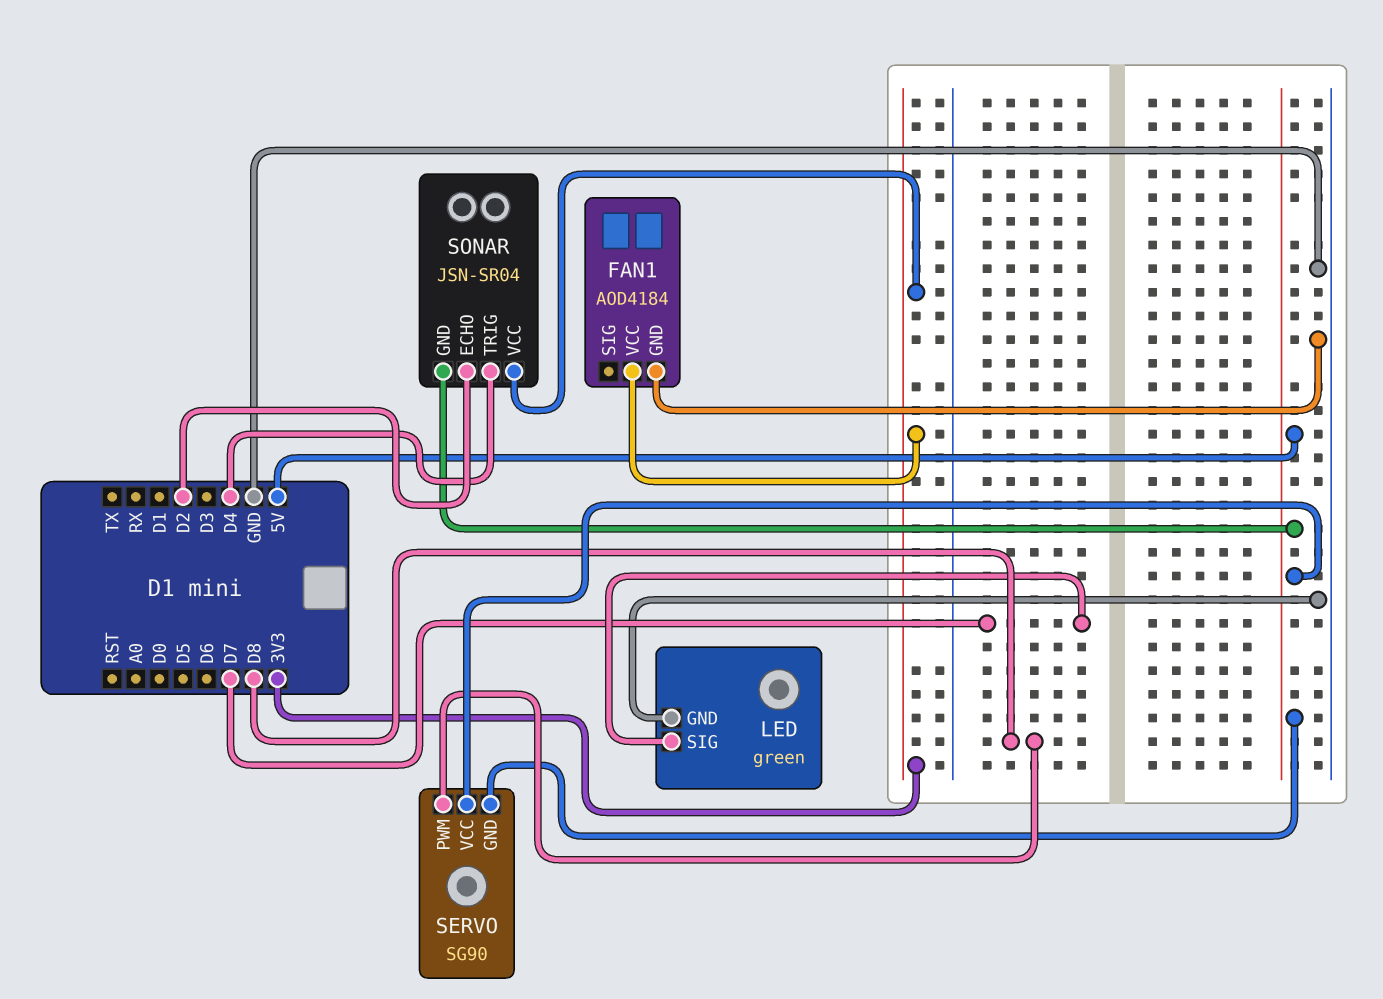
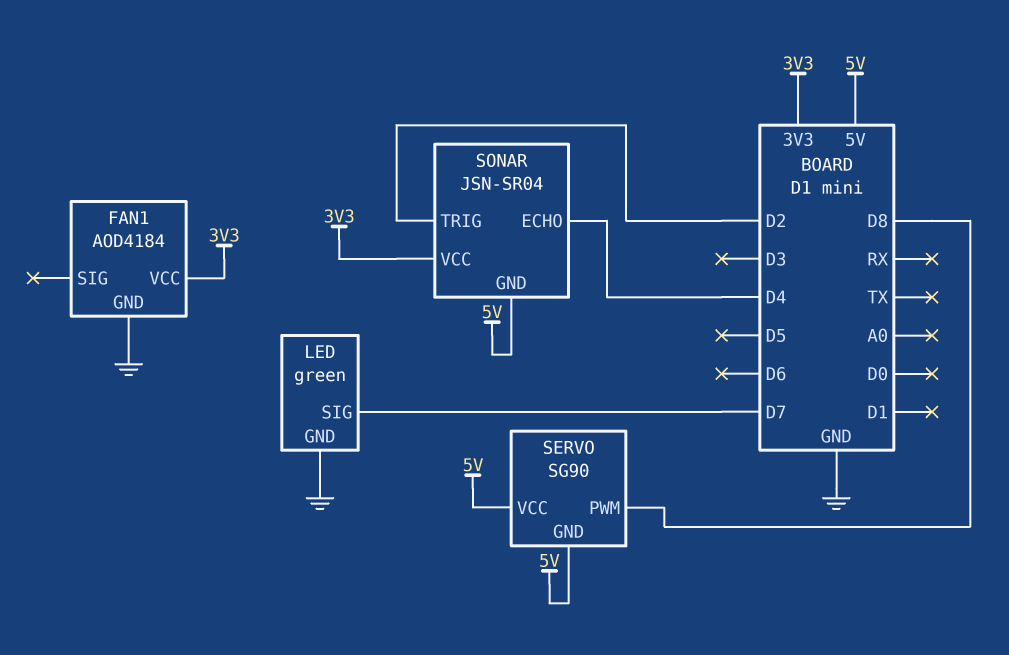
SONAR pin ECHO: D2 -> D4
SONAR pin TRIG: D4 -> D2

